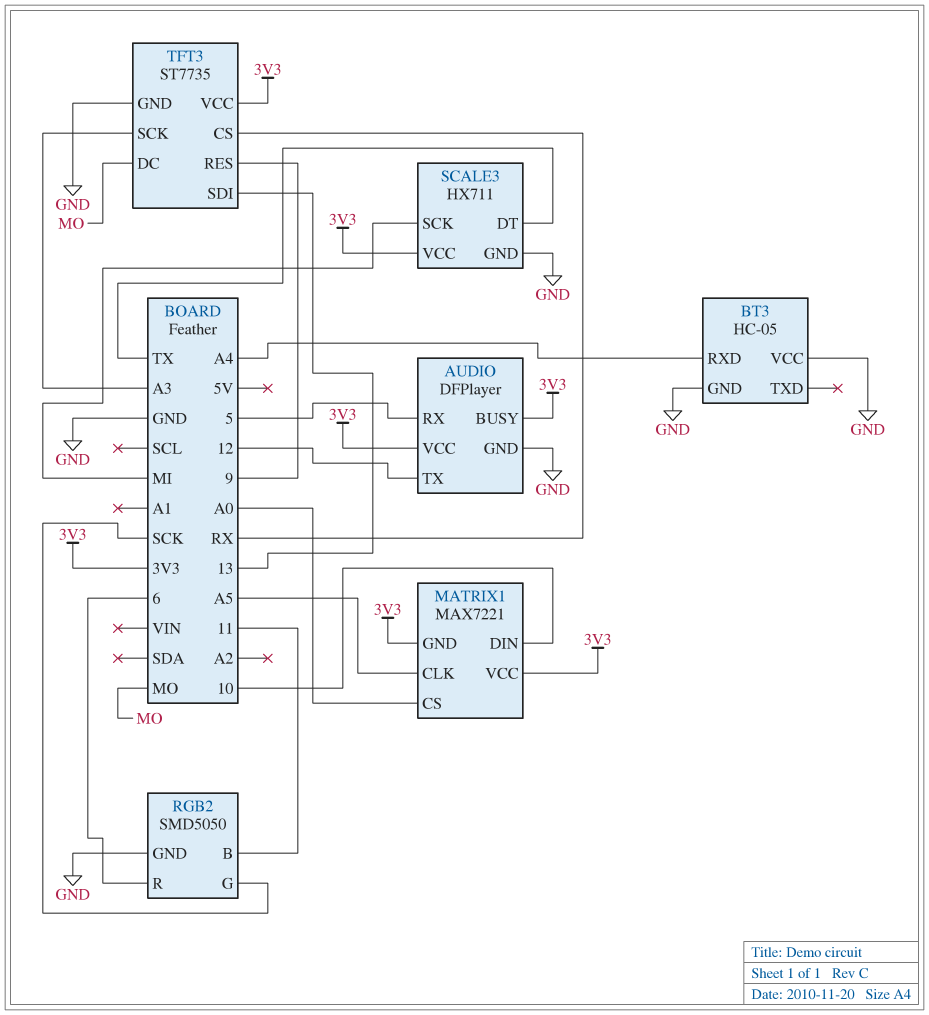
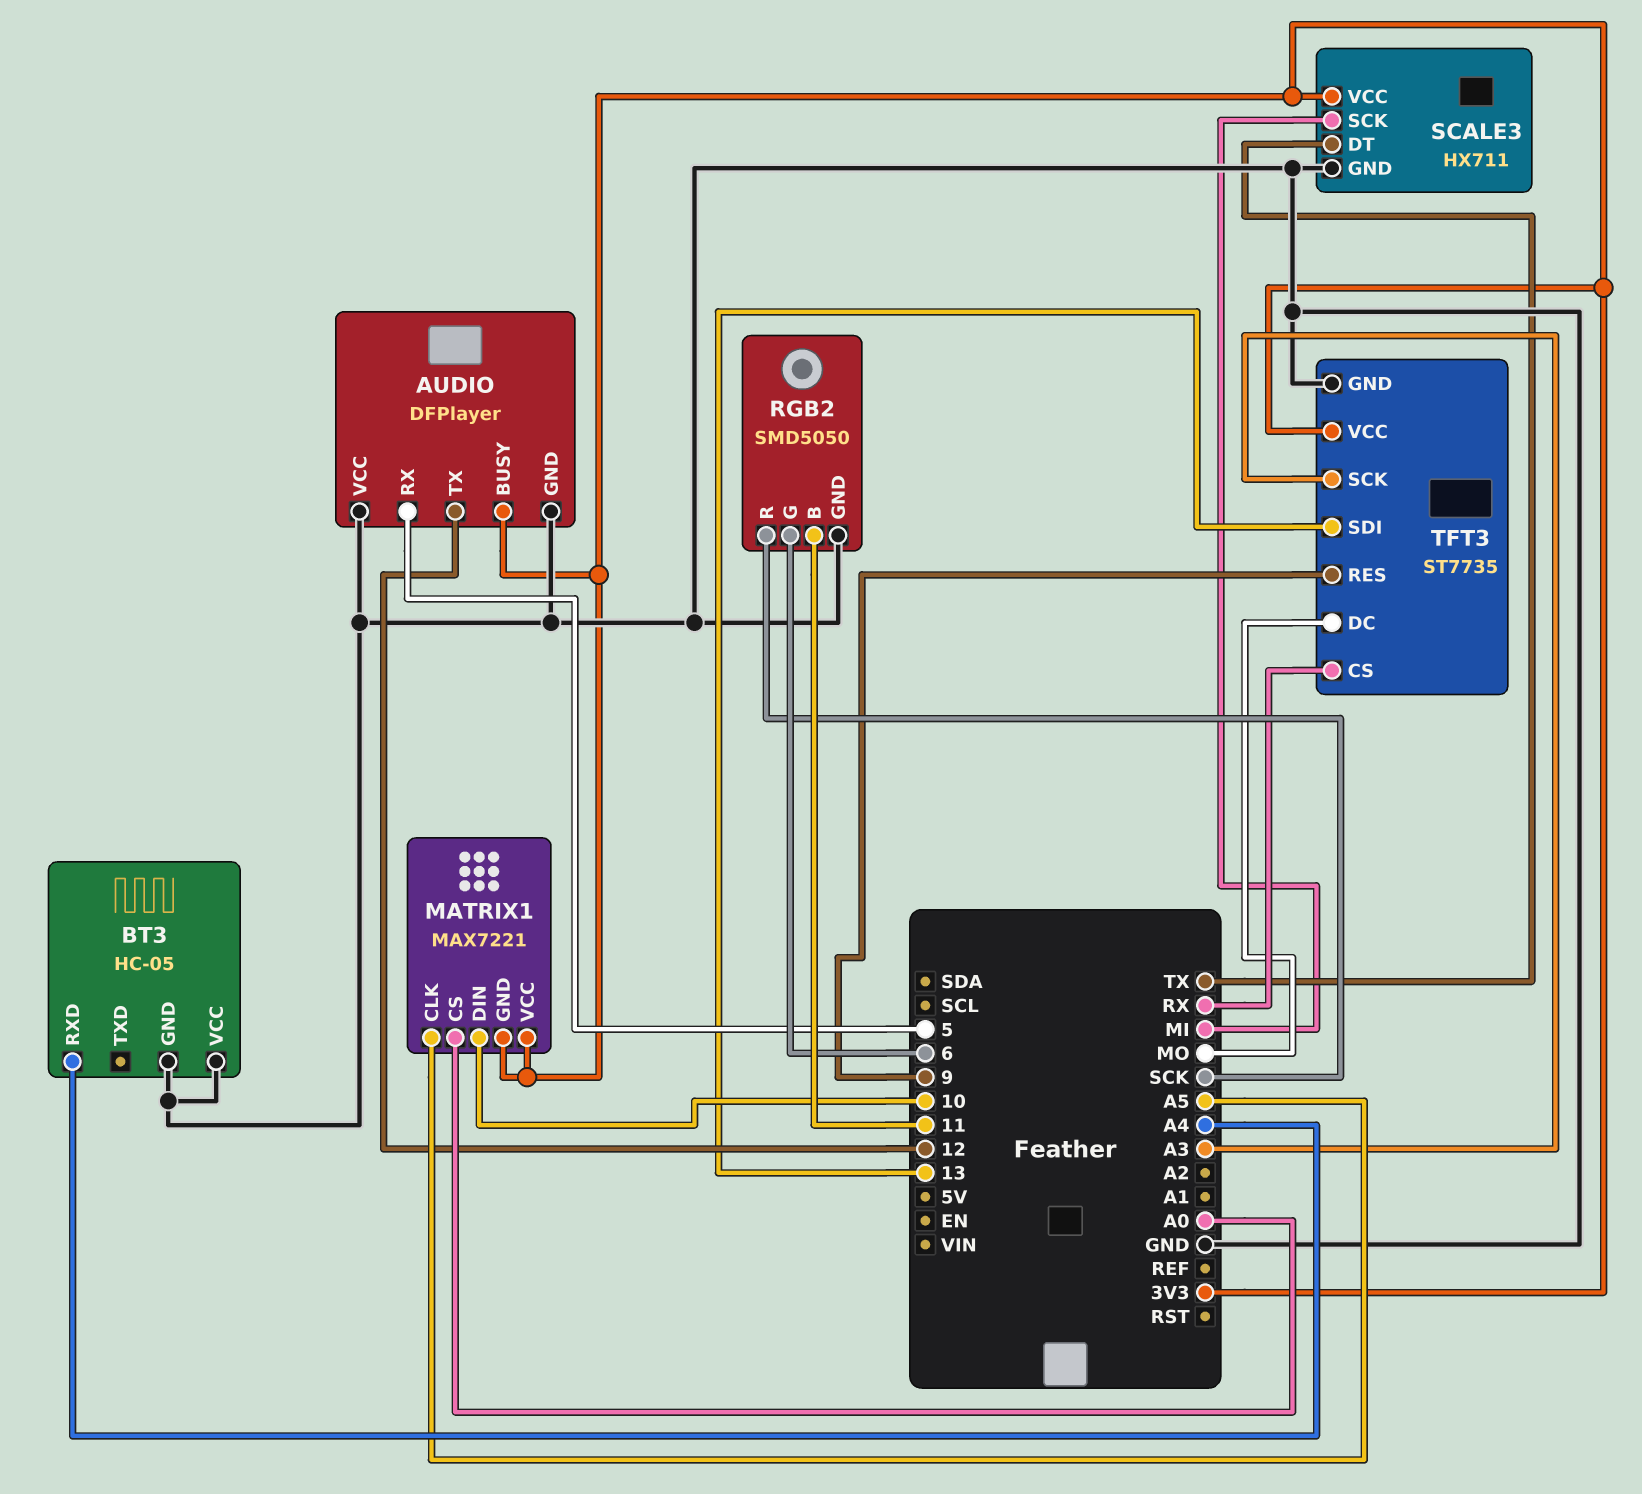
AUDIO pin VCC: 3V3 -> GND
RGB2 pin G: SCK -> 6
RGB2 pin R: 6 -> SCK

